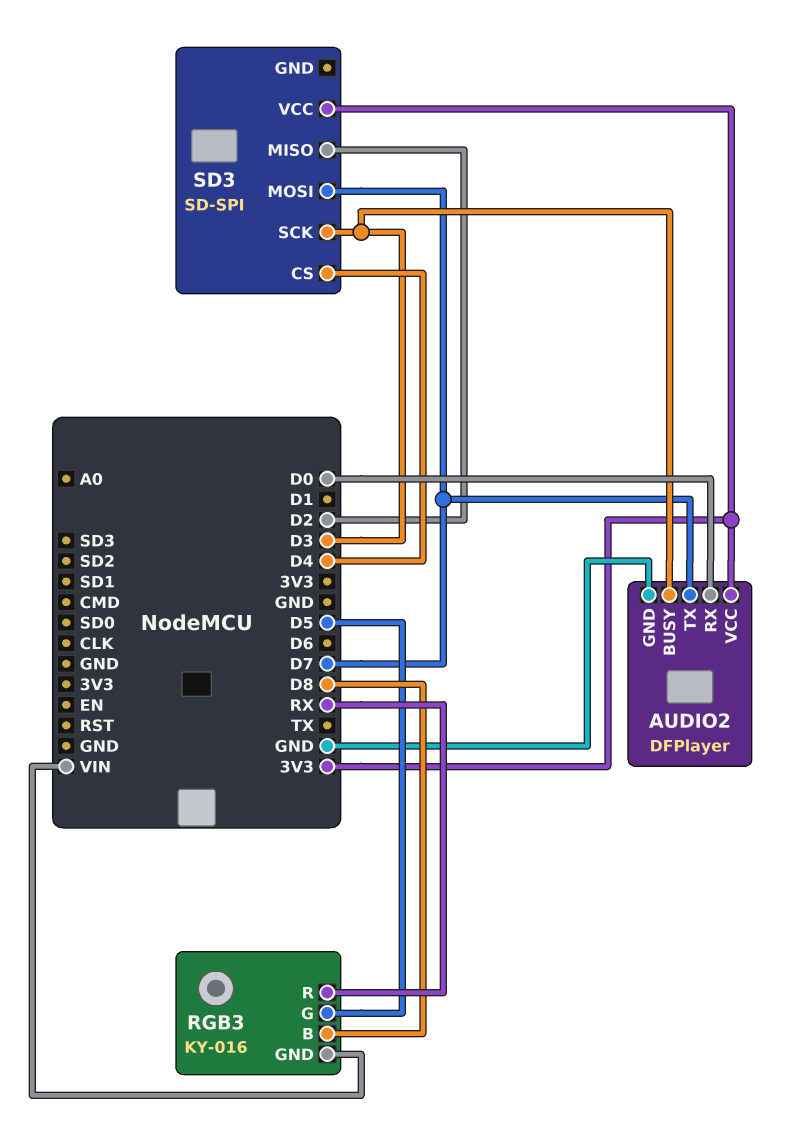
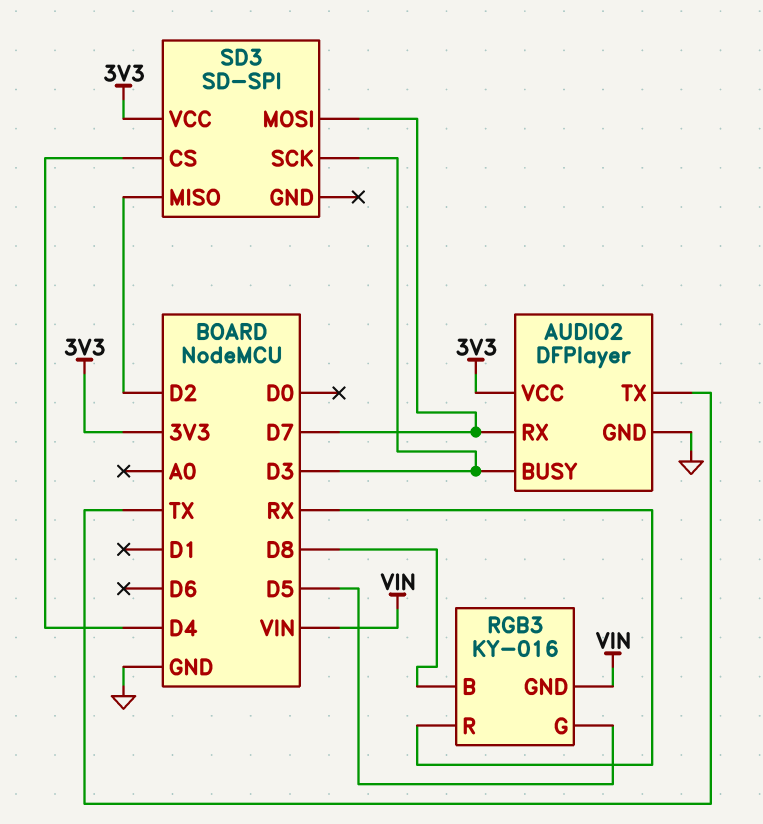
AUDIO2 pin RX: D0 -> D7
AUDIO2 pin TX: D7 -> TX

